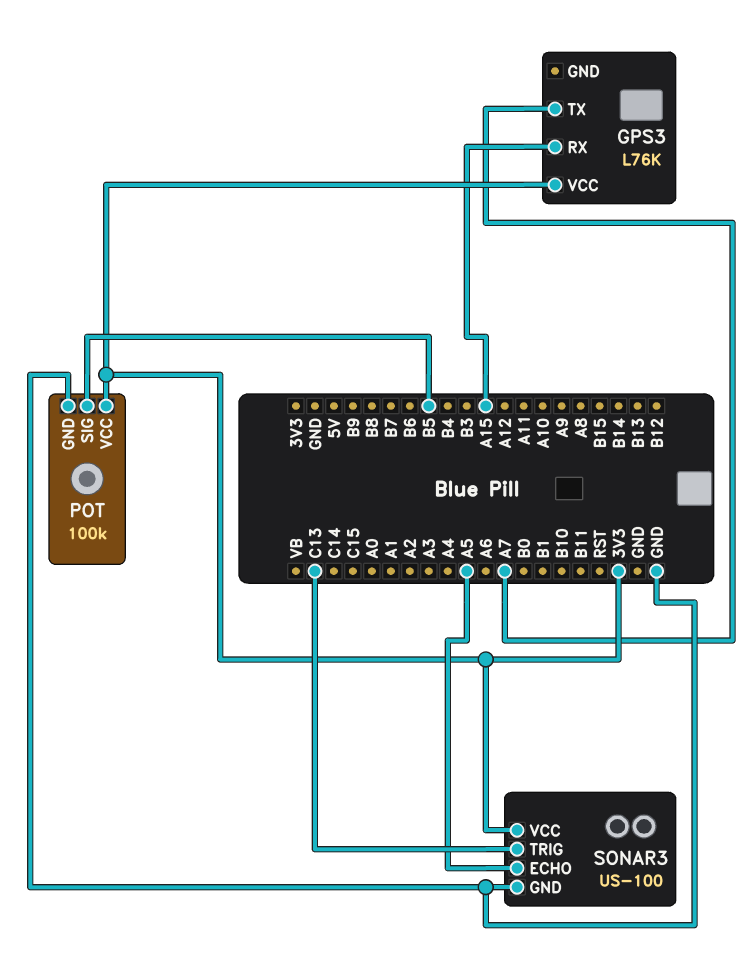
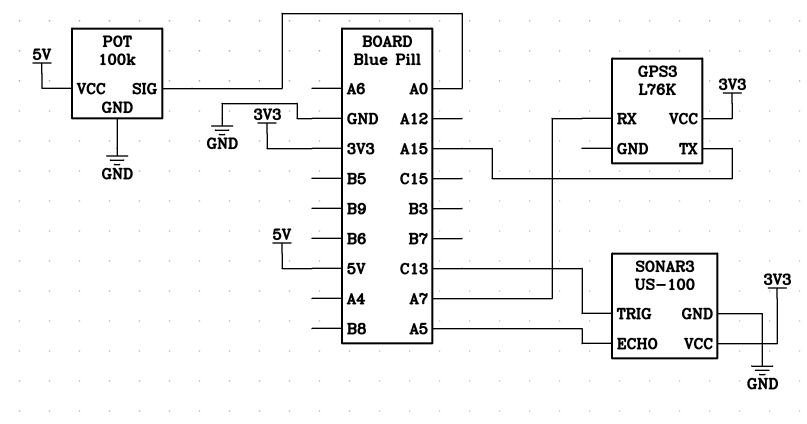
GPS3 pin RX: A15 -> A7
GPS3 pin TX: A7 -> A15
POT pin SIG: B5 -> A0
POT pin VCC: 3V3 -> 5V

